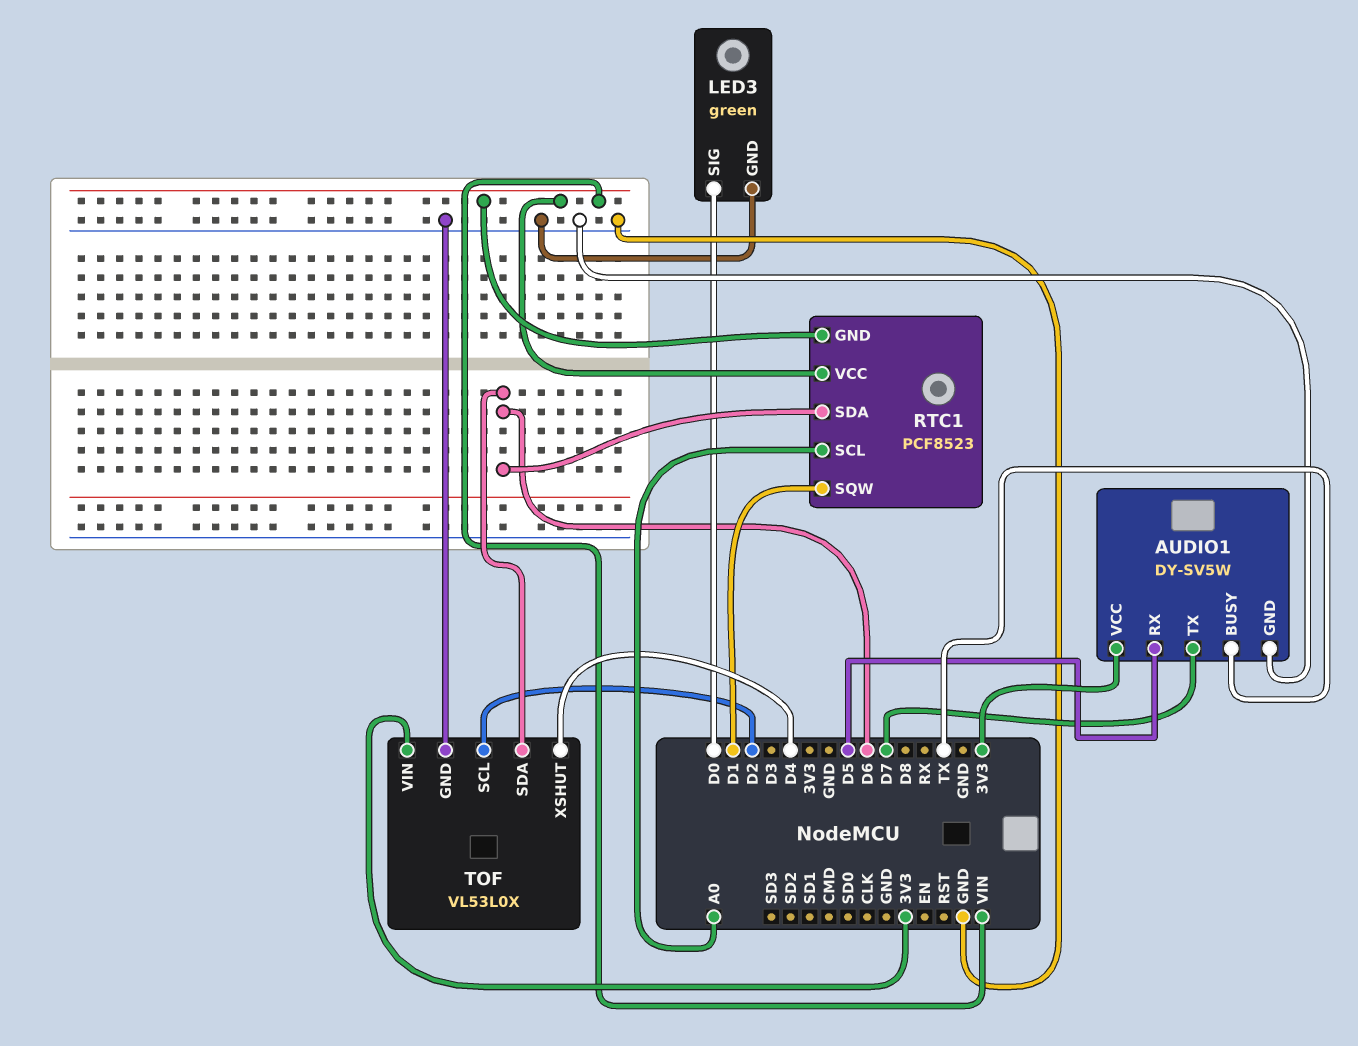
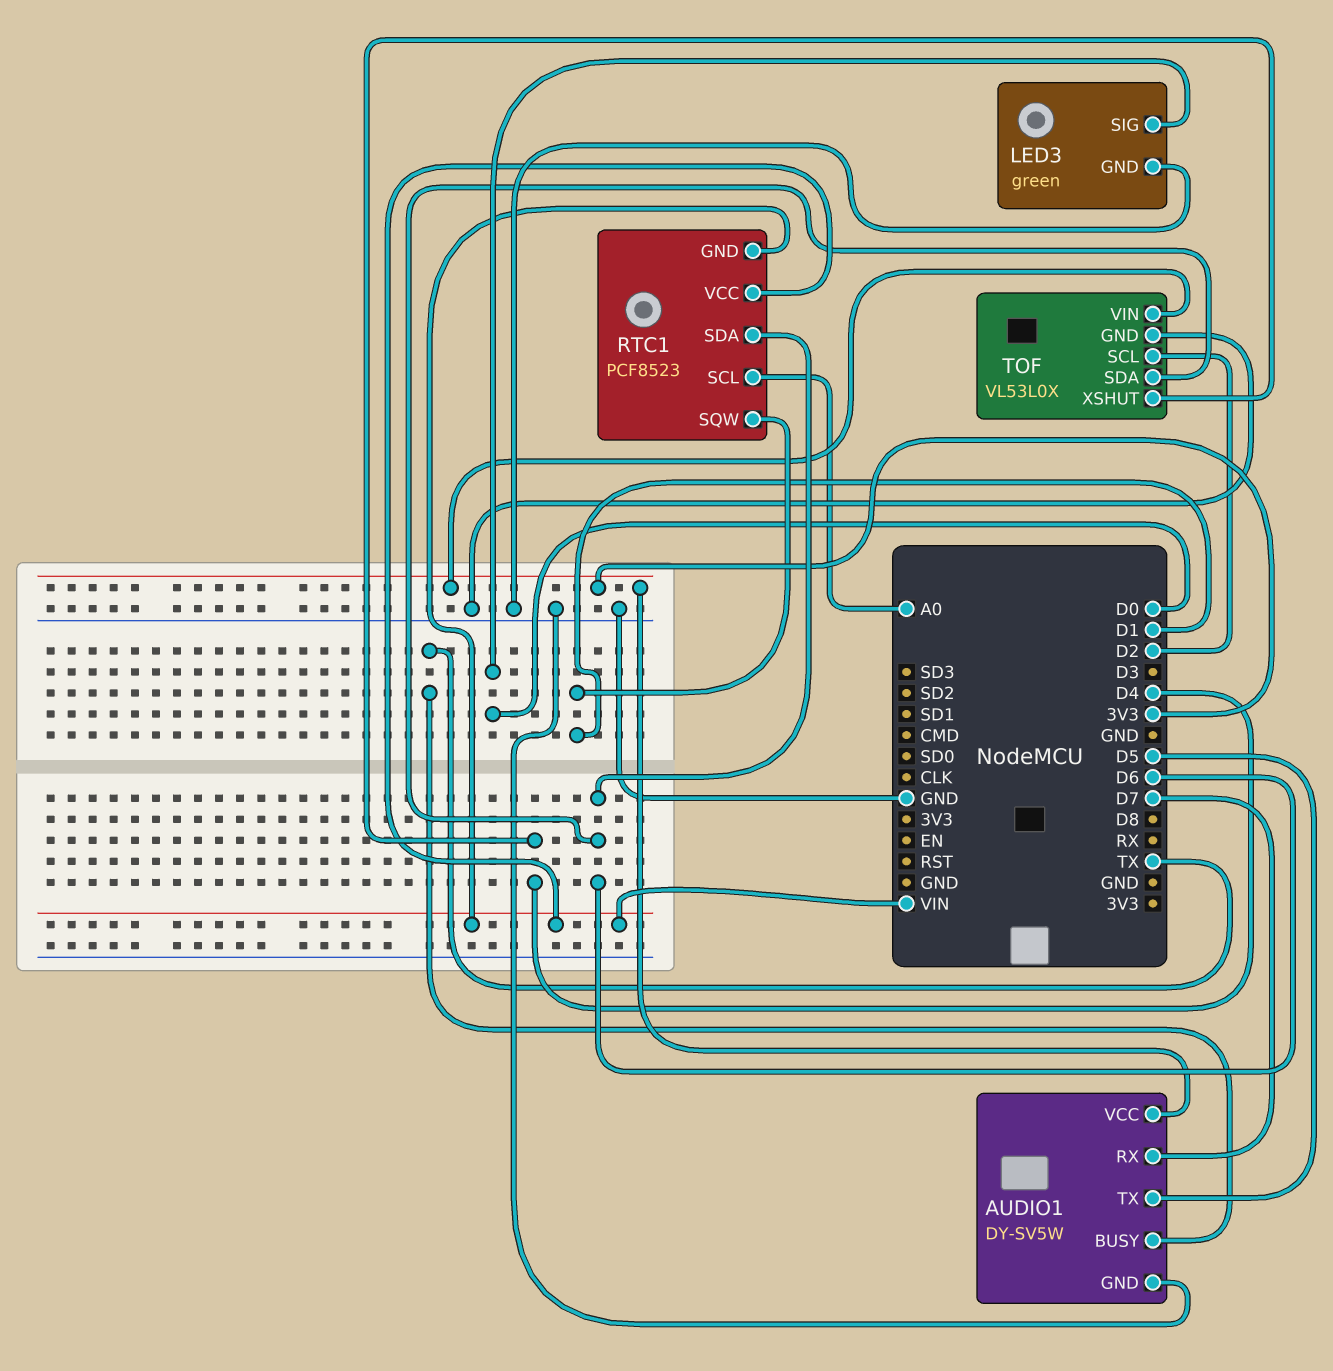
AUDIO1 pin RX: D5 -> D7
AUDIO1 pin TX: D7 -> D5

